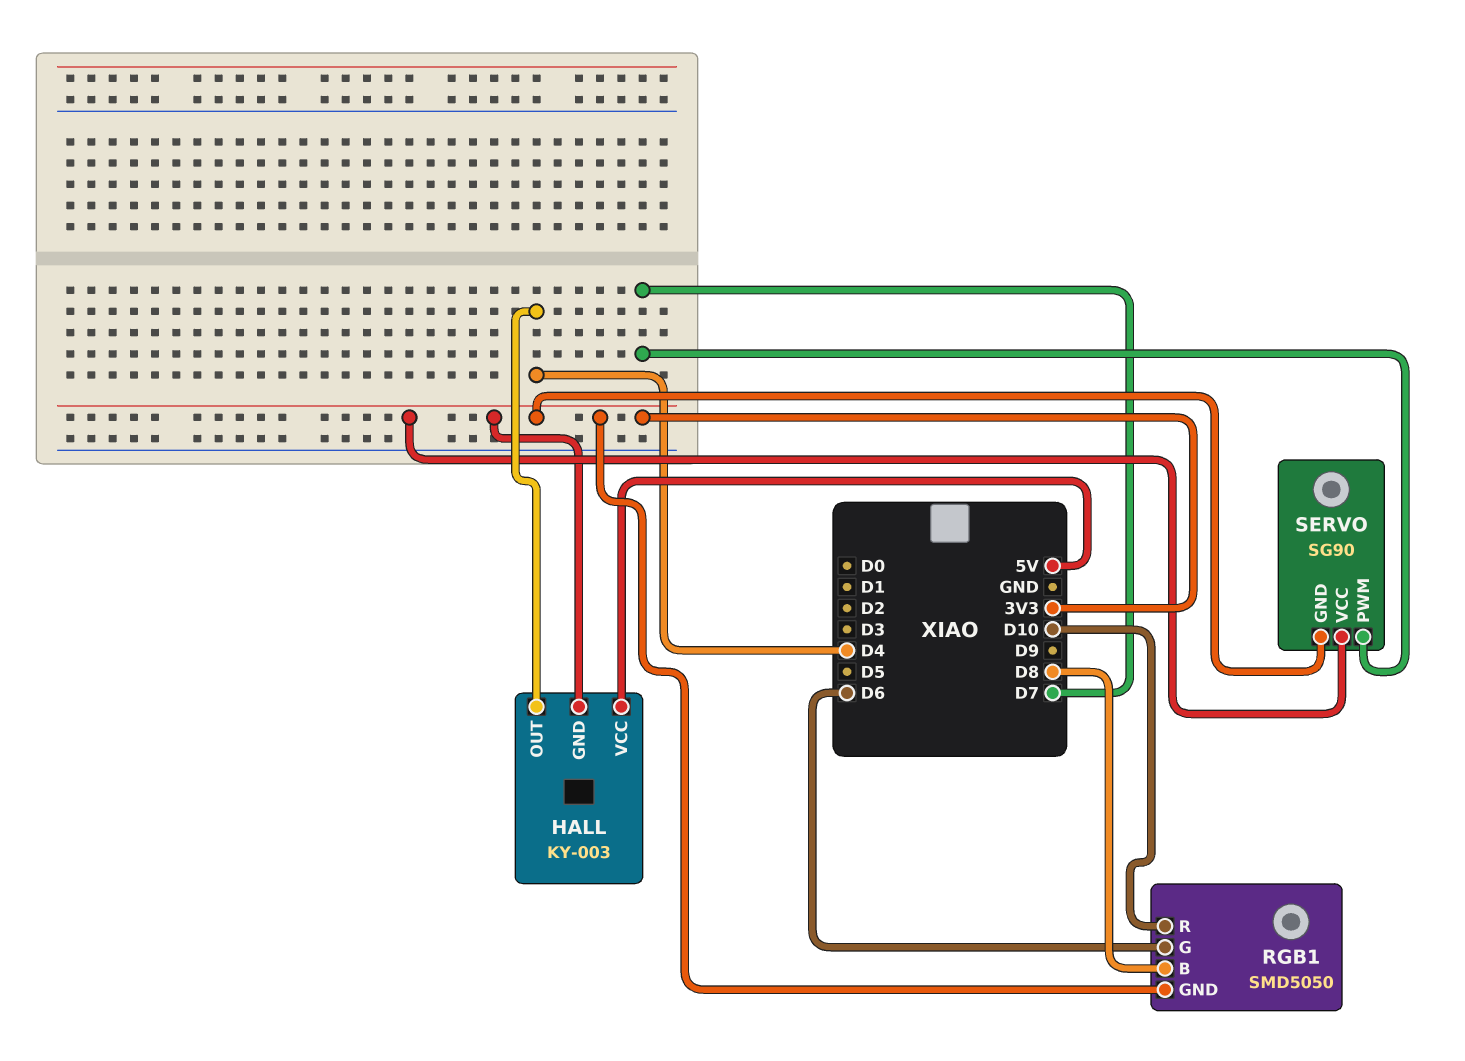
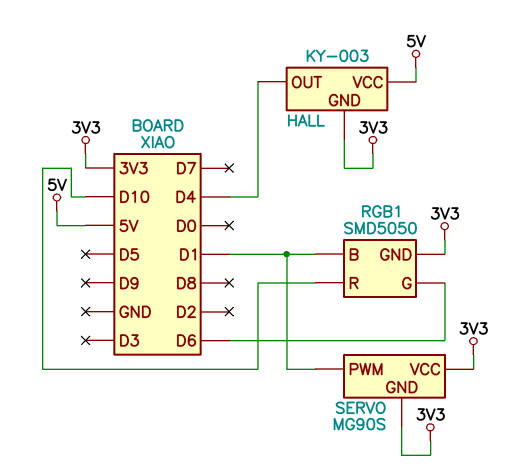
RGB1 pin B: D8 -> D1
SERVO: SG90 -> MG90S
SERVO pin PWM: D7 -> D1

